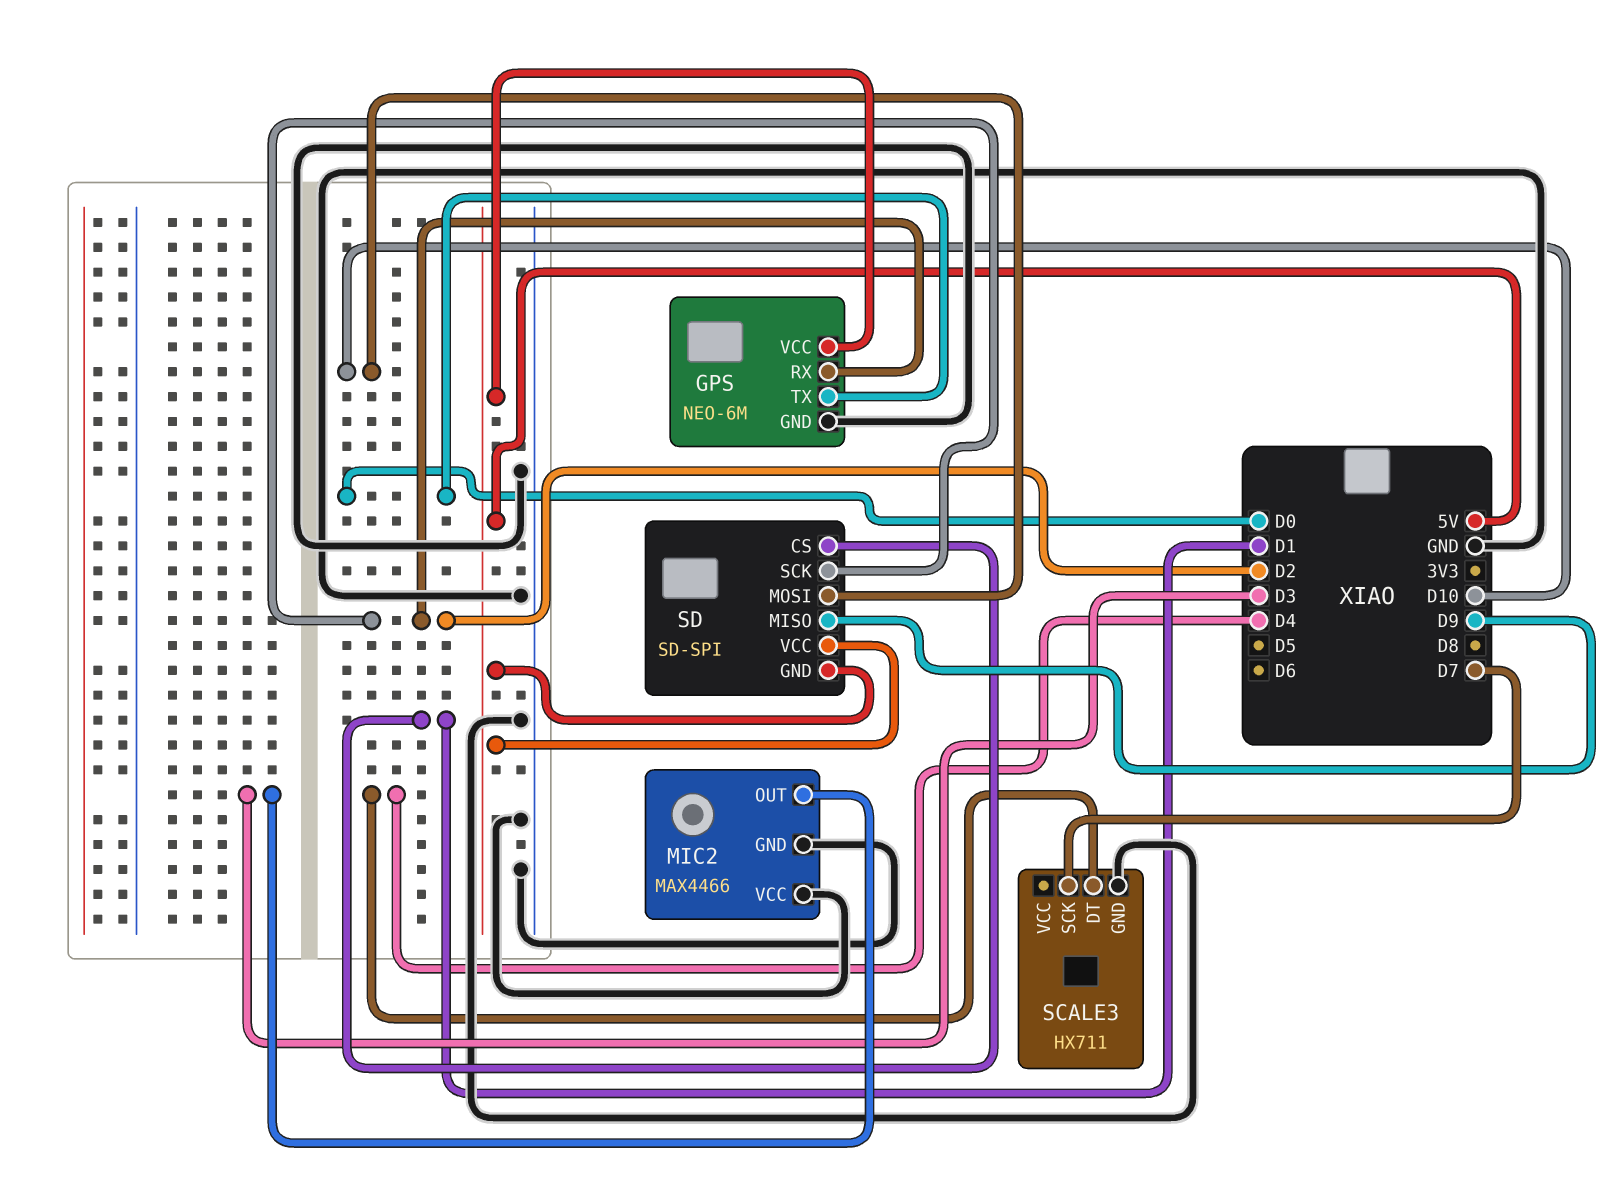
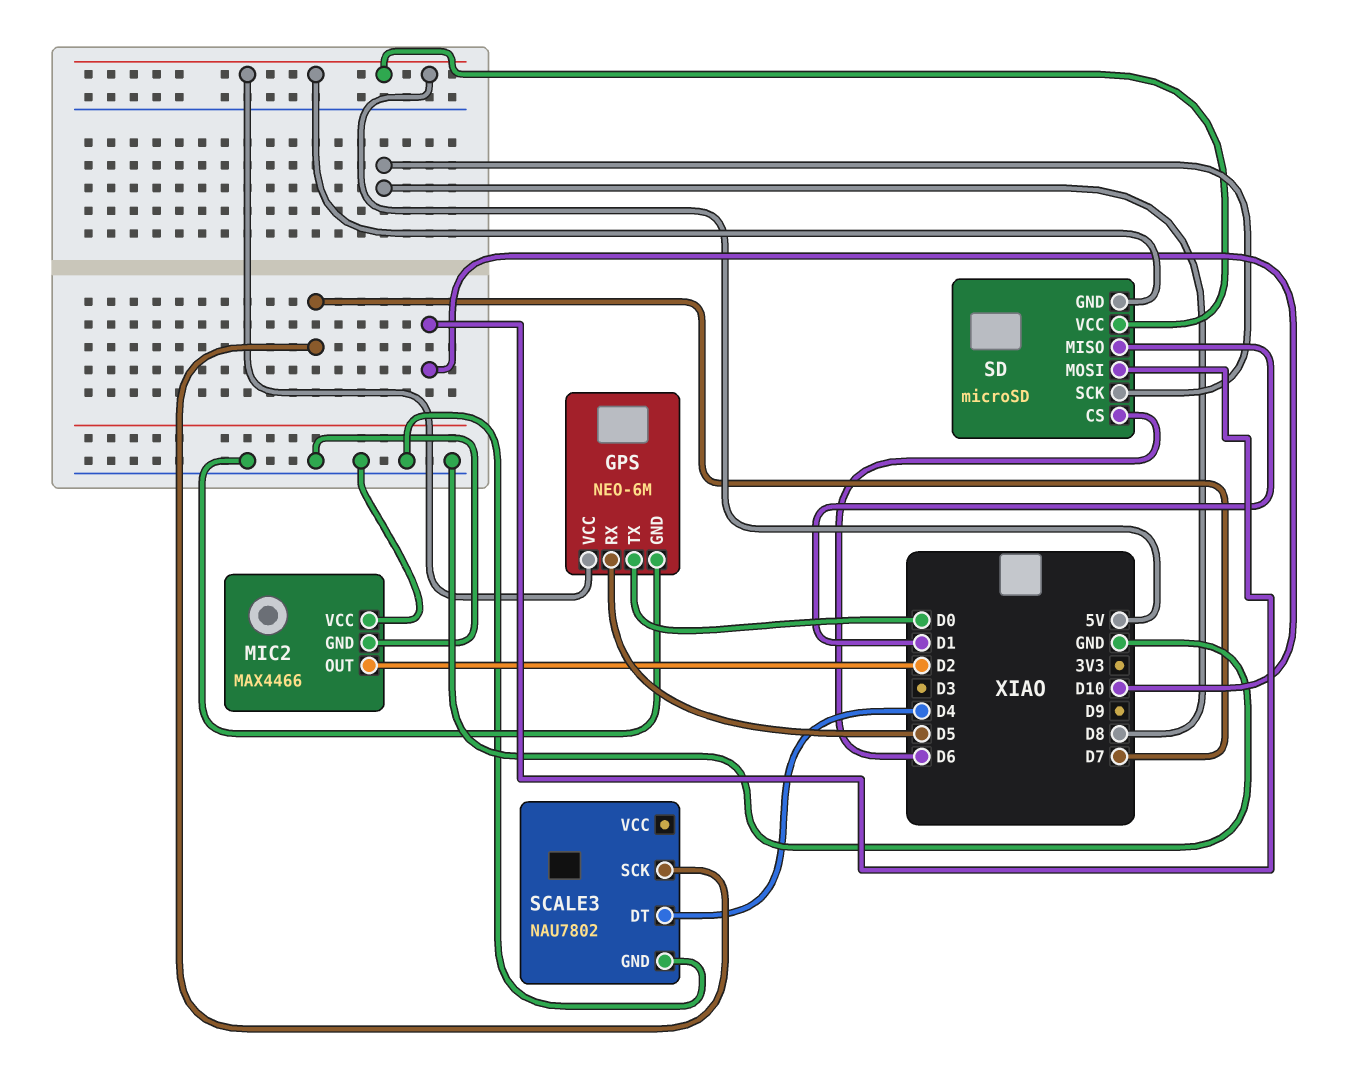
GPS pin RX: D2 -> D5
MIC2 pin OUT: D3 -> D2
SCALE3: HX711 -> NAU7802
SD: SD-SPI -> microSD
SD pin CS: D1 -> D6
SD pin MISO: D9 -> D1
SD pin SCK: D2 -> D8

